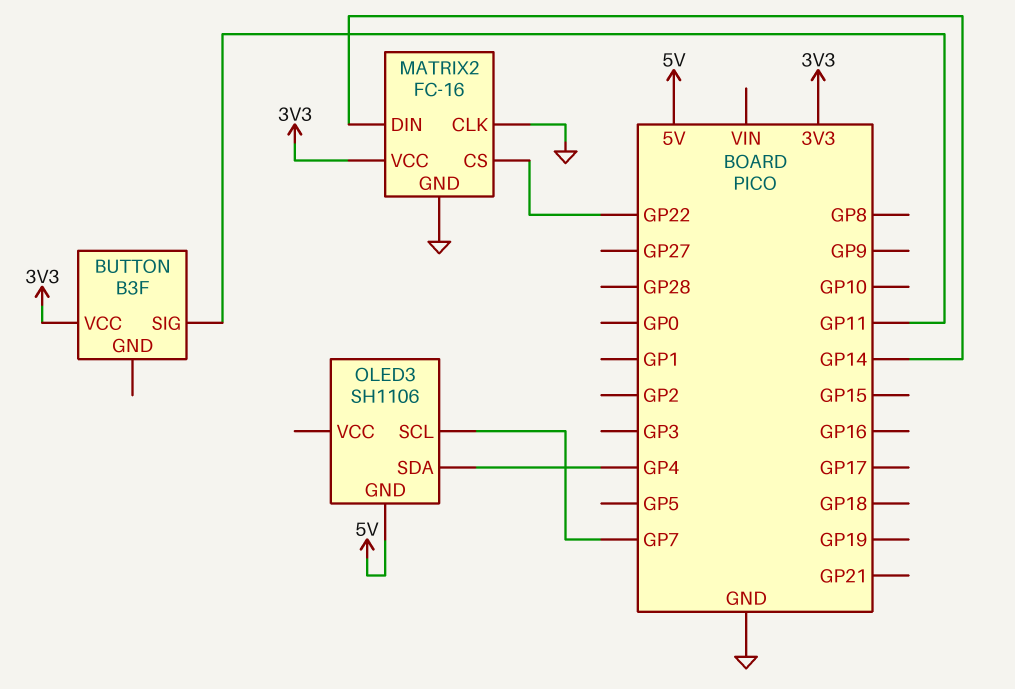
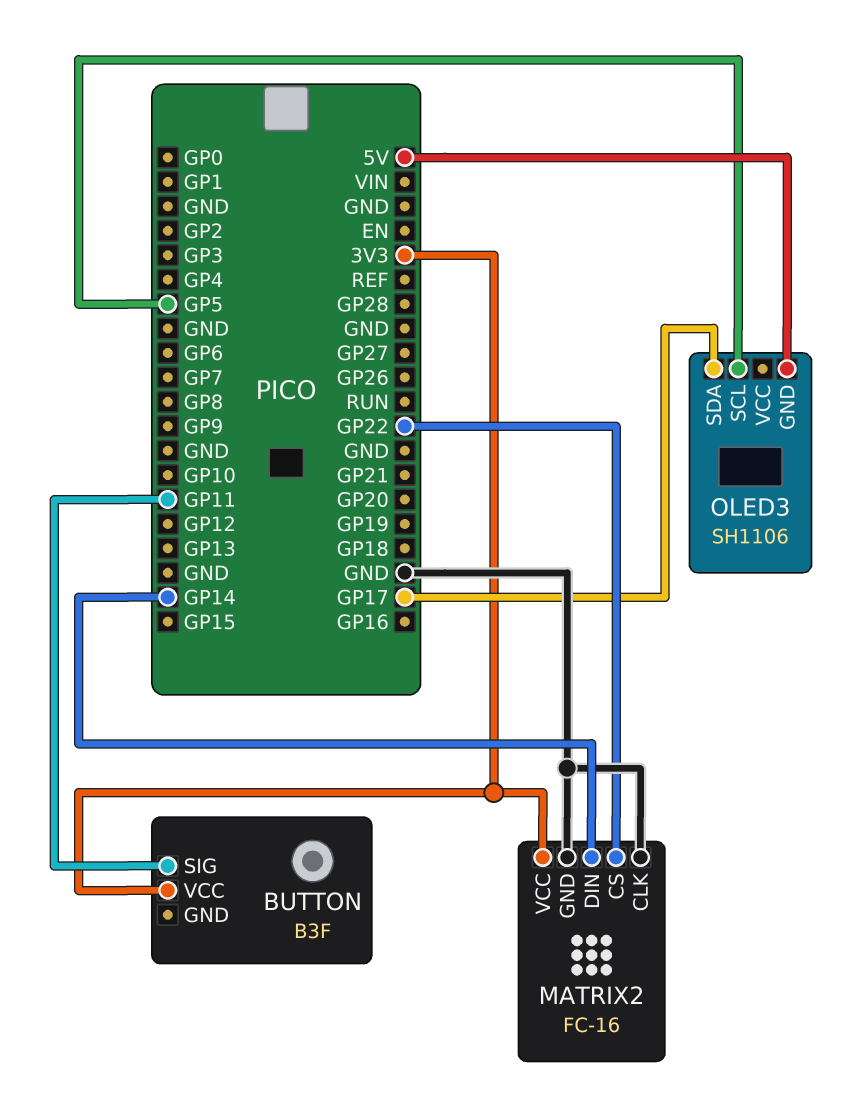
OLED3 pin SCL: GP7 -> GP5
OLED3 pin SDA: GP4 -> GP17

